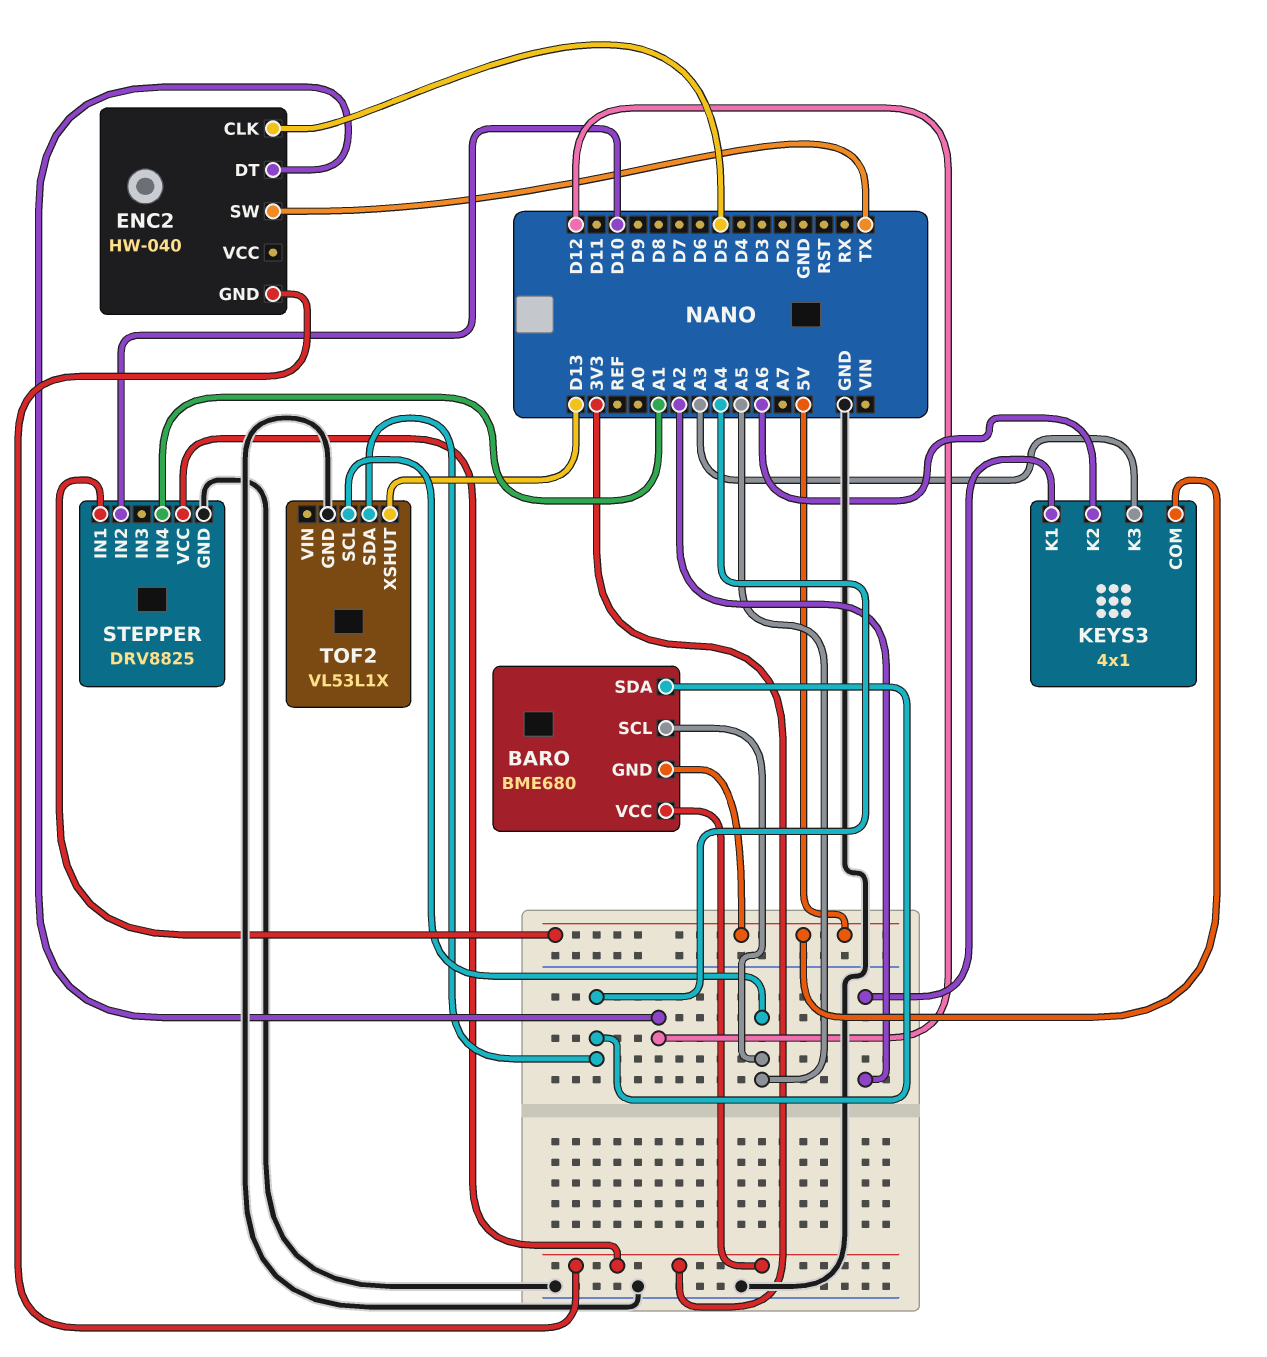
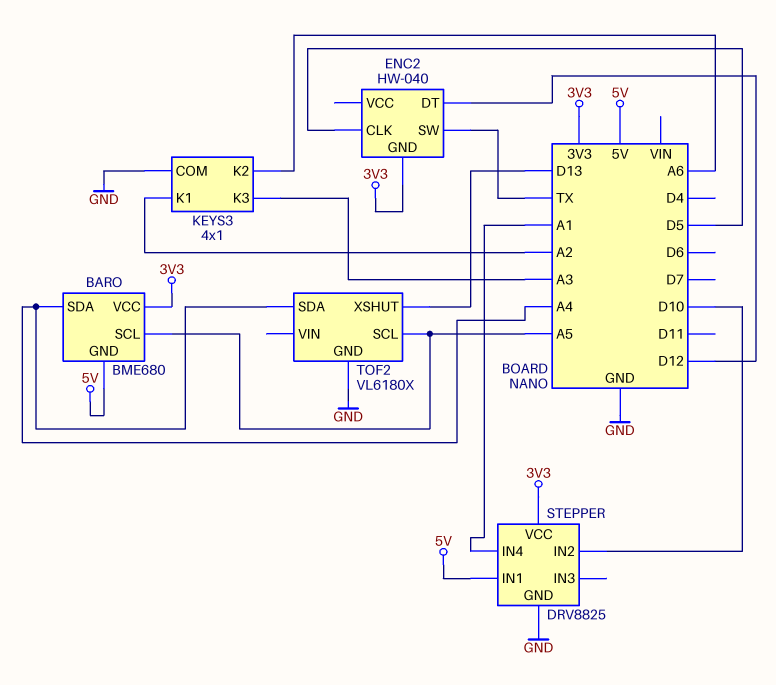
KEYS3 pin COM: 5V -> GND
TOF2: VL53L1X -> VL6180X

